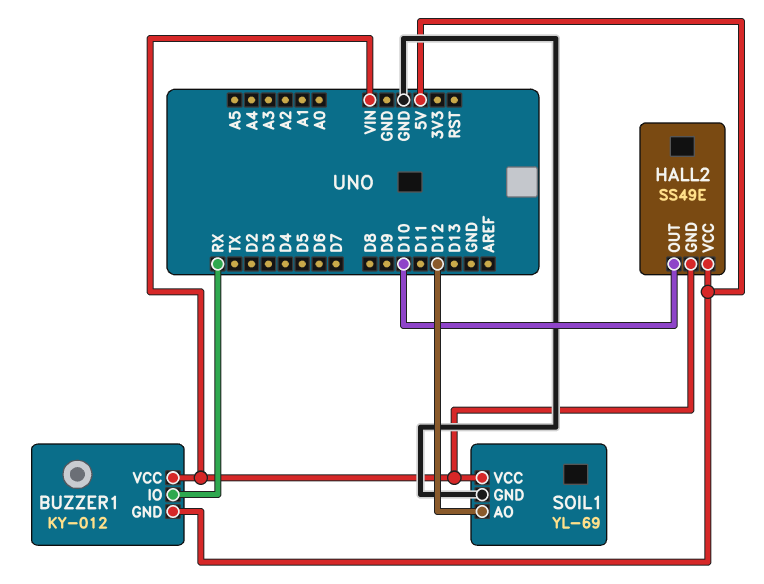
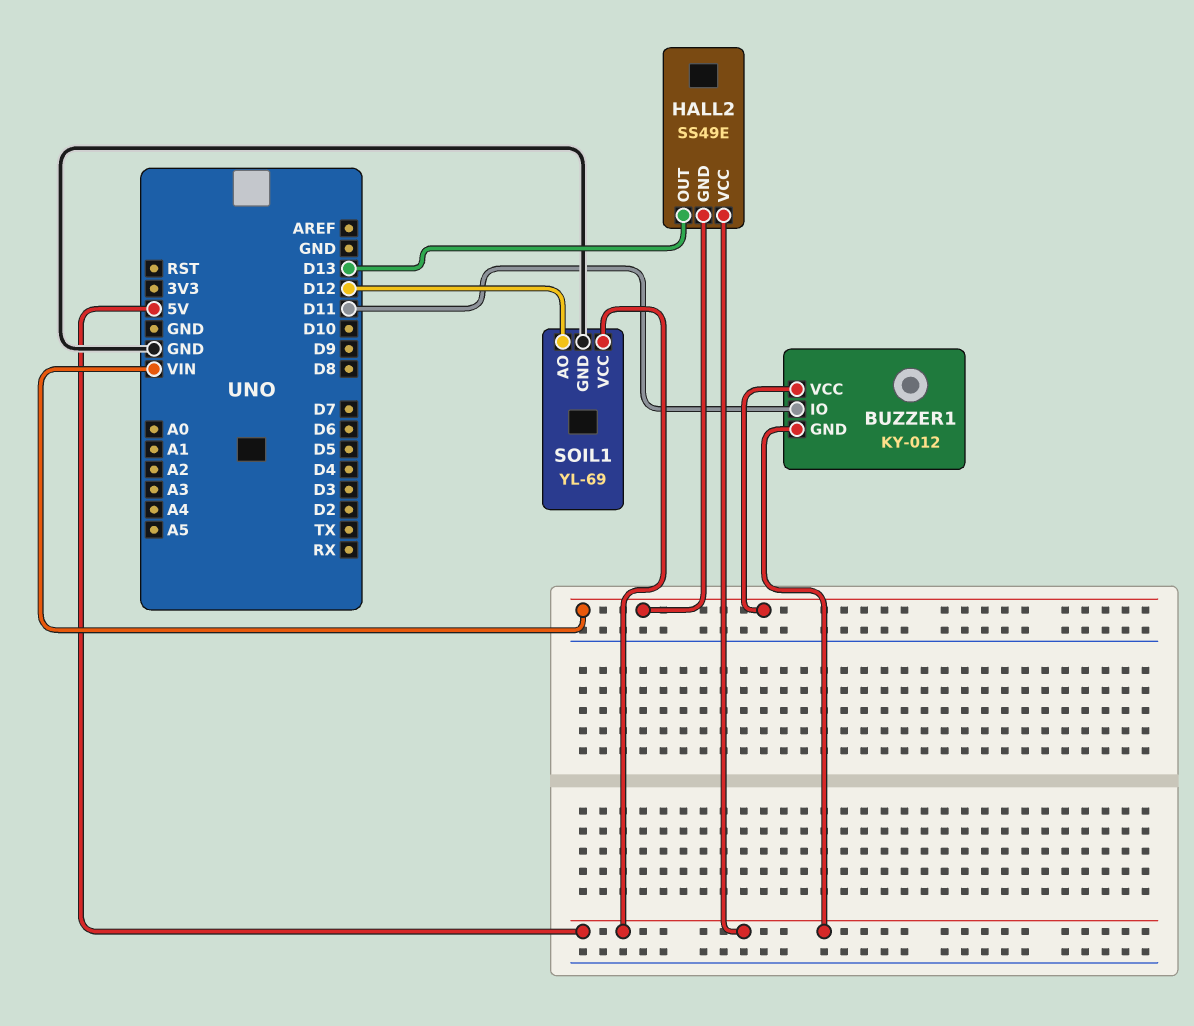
BUZZER1 pin IO: RX -> D11
HALL2 pin OUT: D10 -> D13
SOIL1 pin VCC: VIN -> 5V

